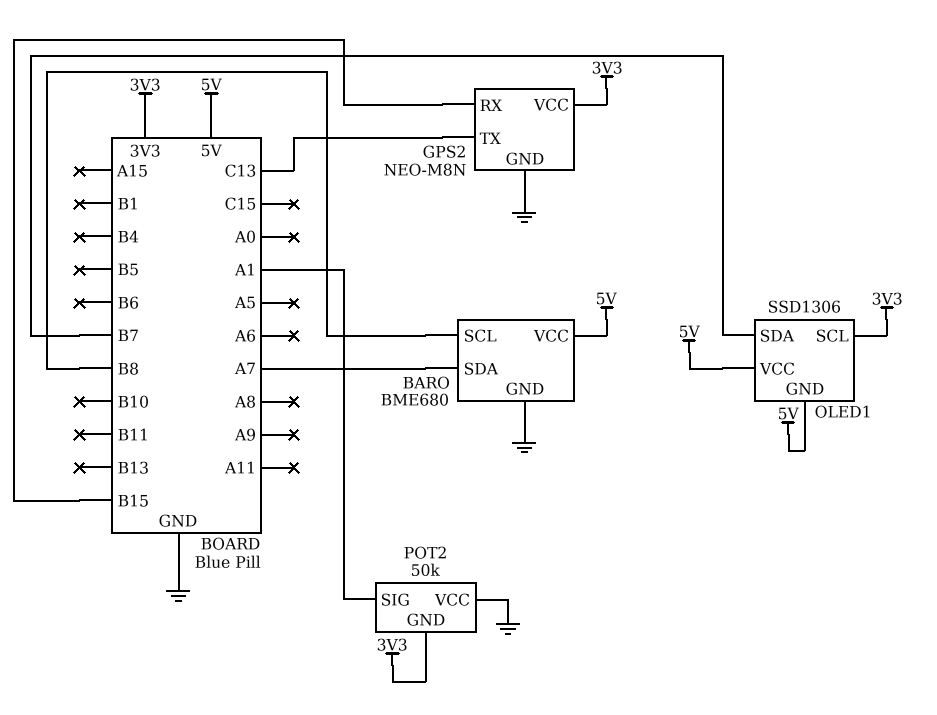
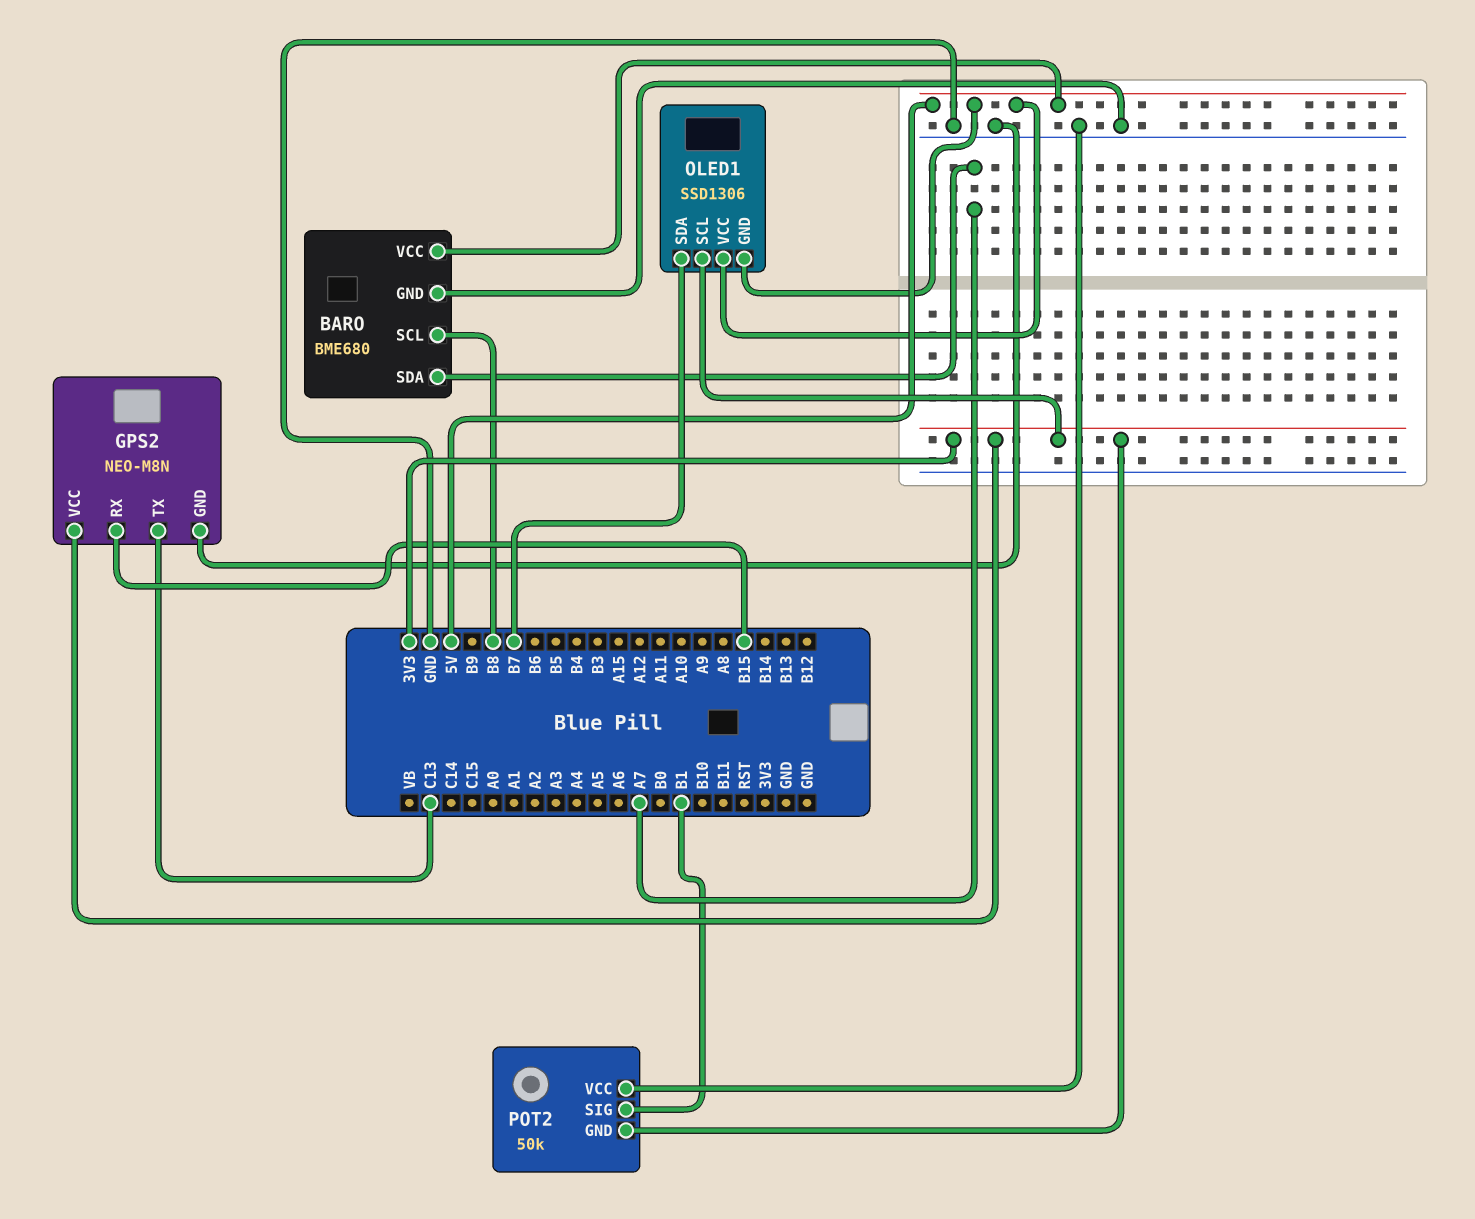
POT2 pin SIG: A1 -> B1

